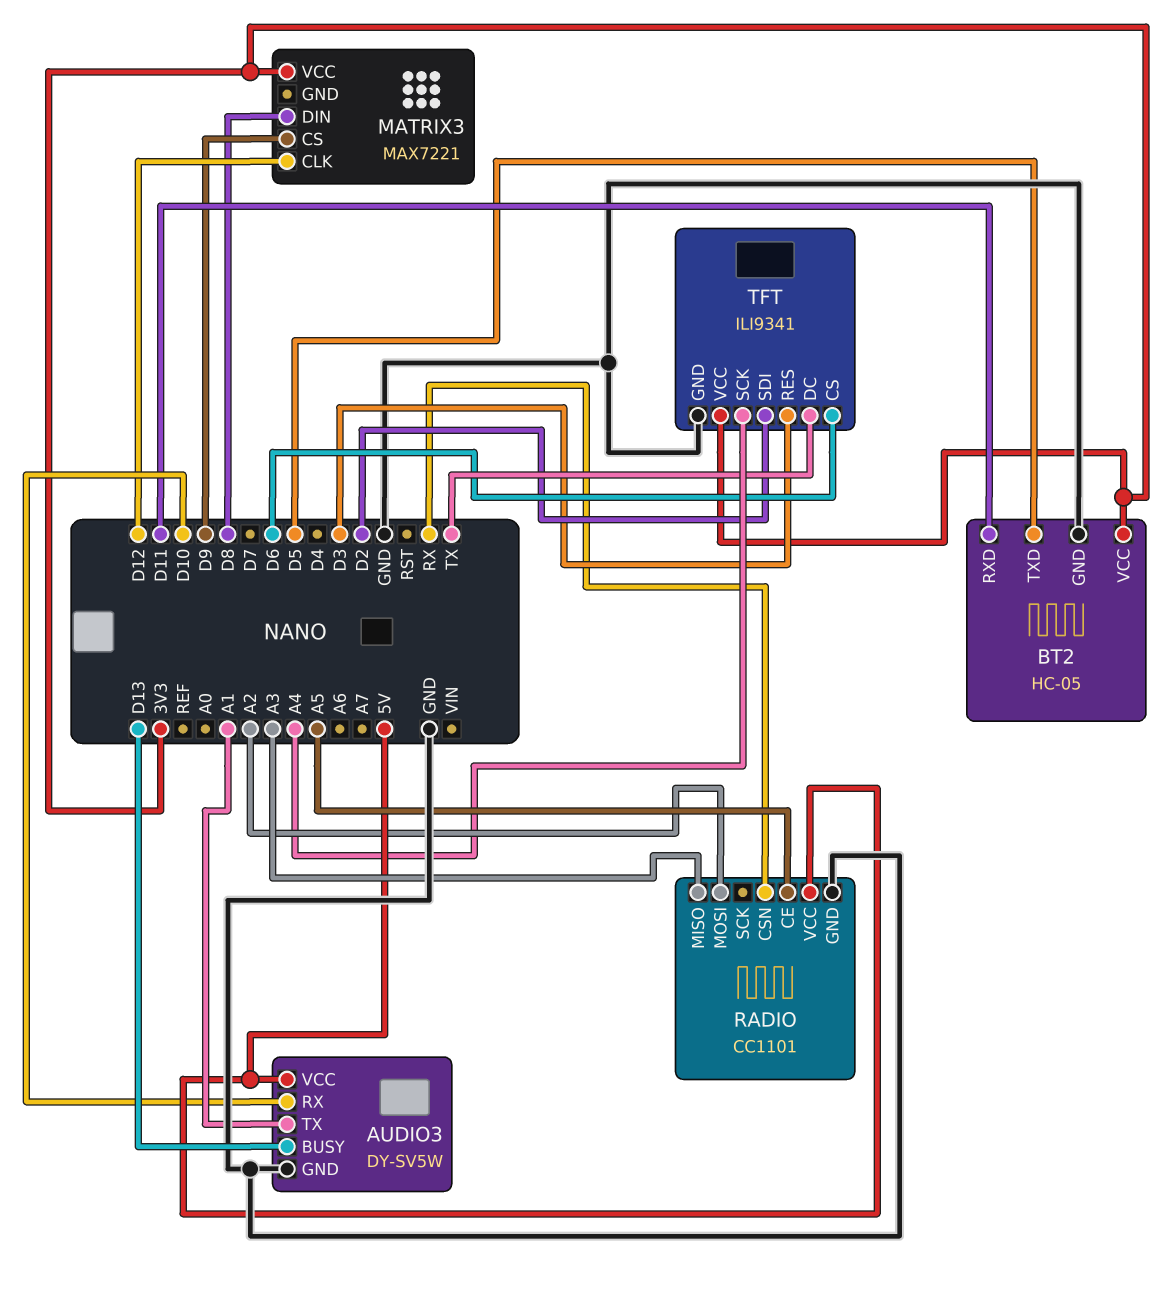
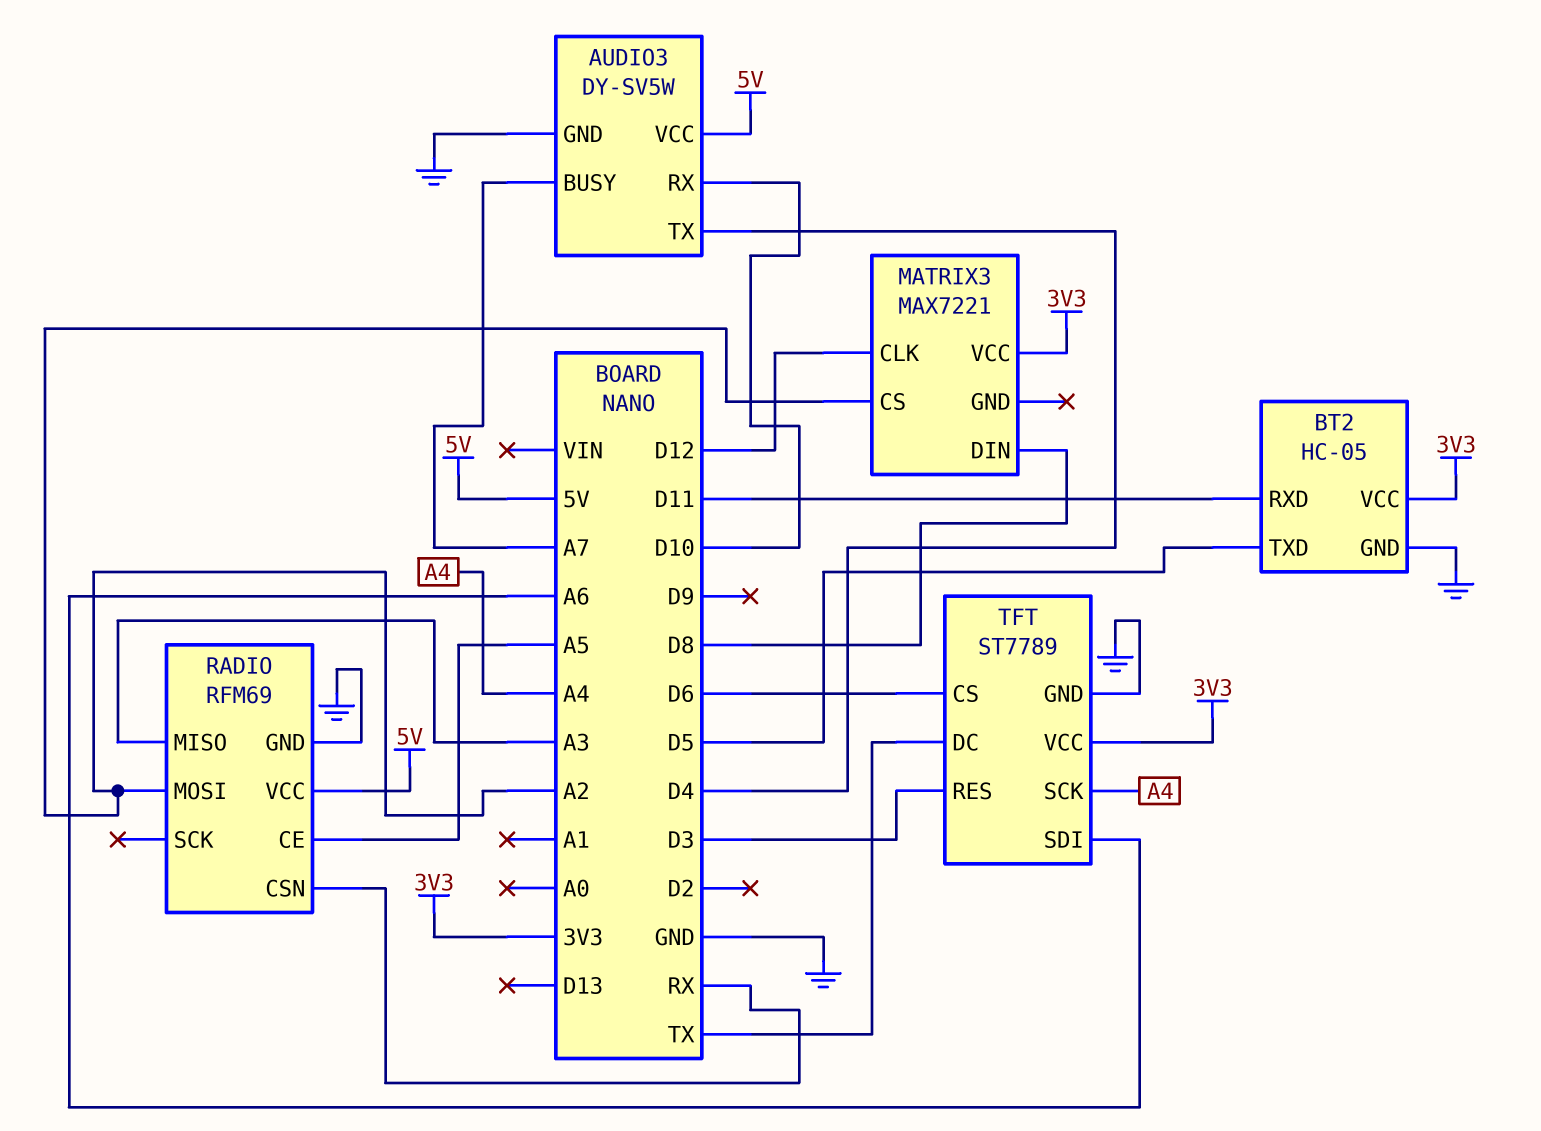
AUDIO3 pin BUSY: D13 -> A7
AUDIO3 pin TX: A1 -> D4
MATRIX3 pin CS: D9 -> A2
RADIO: CC1101 -> RFM69
TFT: ILI9341 -> ST7789
TFT pin SDI: D2 -> A6

